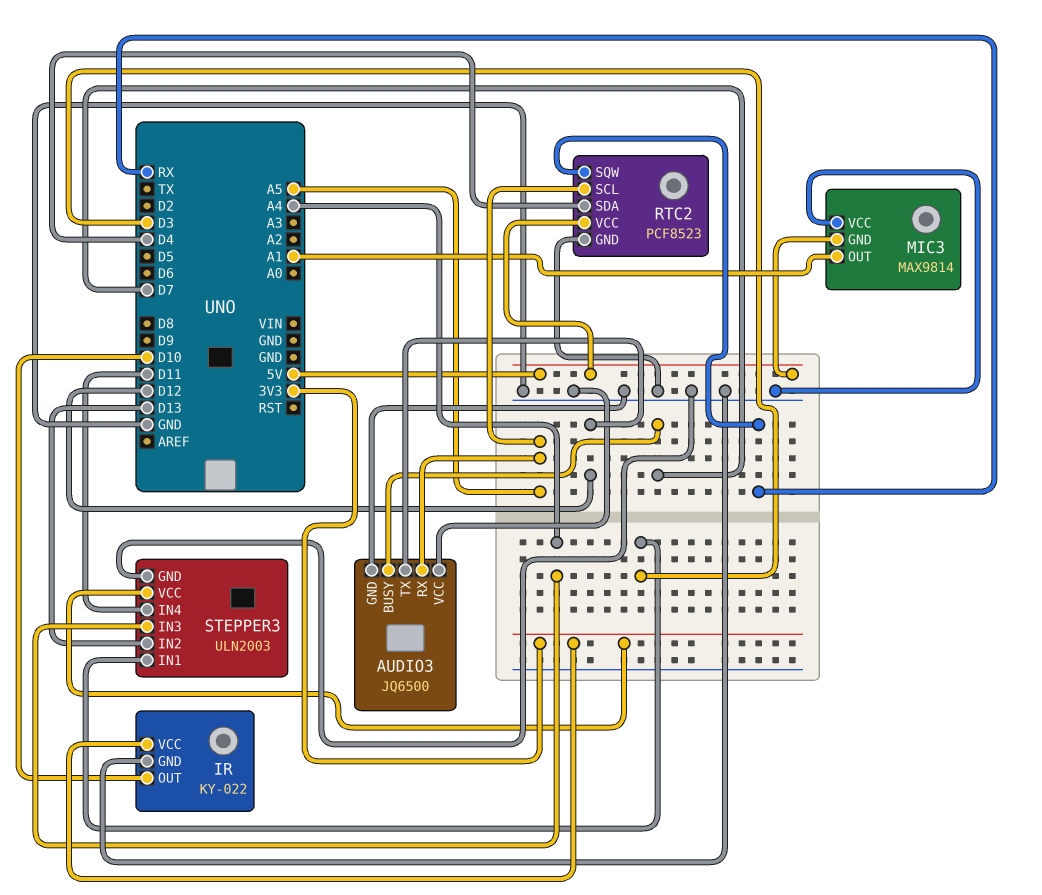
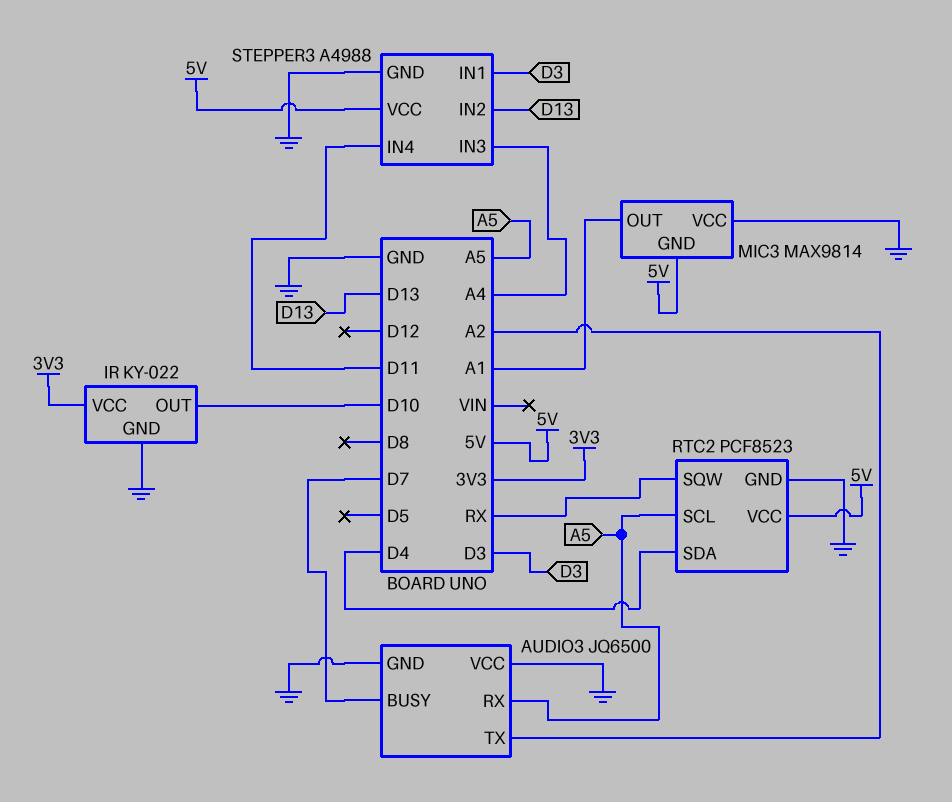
AUDIO3 pin TX: D12 -> A2
STEPPER3: ULN2003 -> A4988
STEPPER3 pin VCC: 3V3 -> 5V

